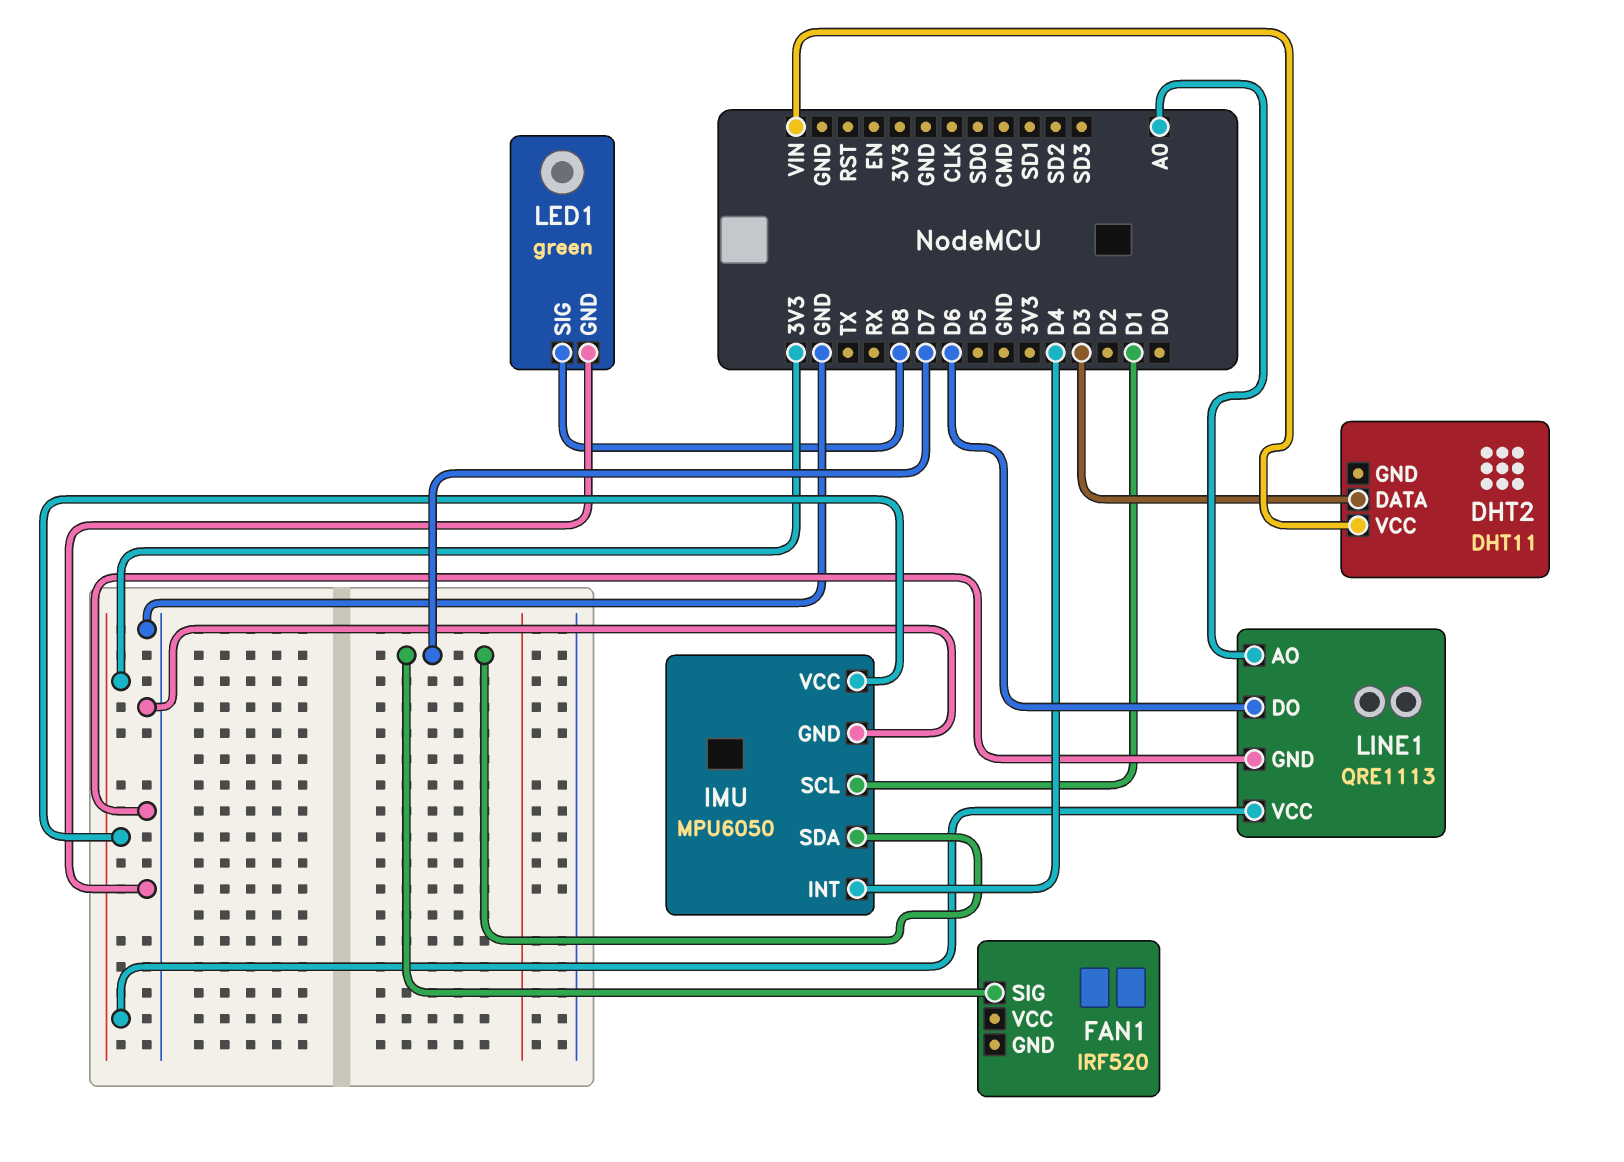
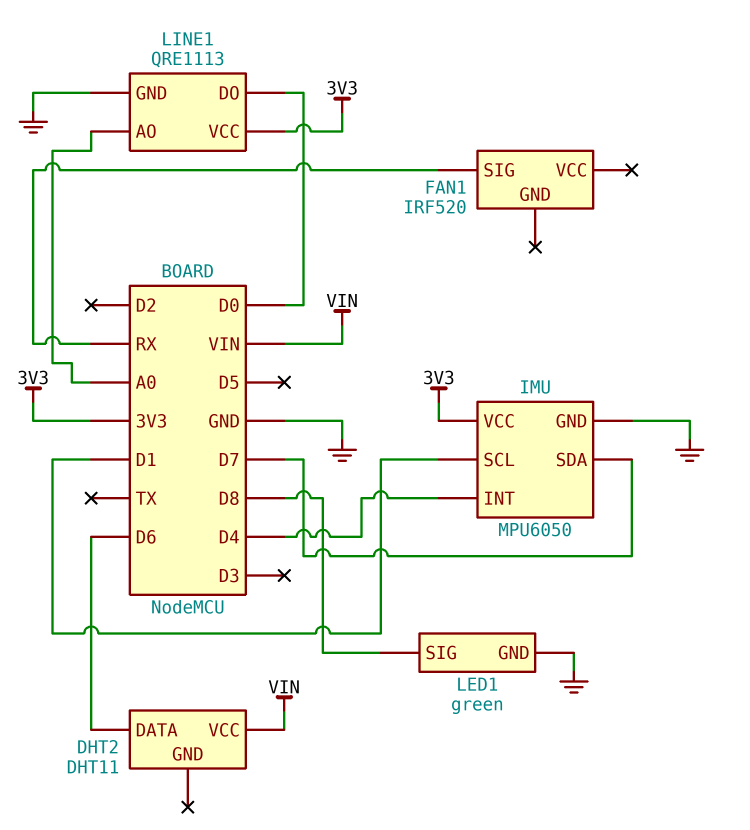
DHT2 pin DATA: D3 -> D6
FAN1 pin SIG: D7 -> RX
LINE1 pin DO: D6 -> D0

